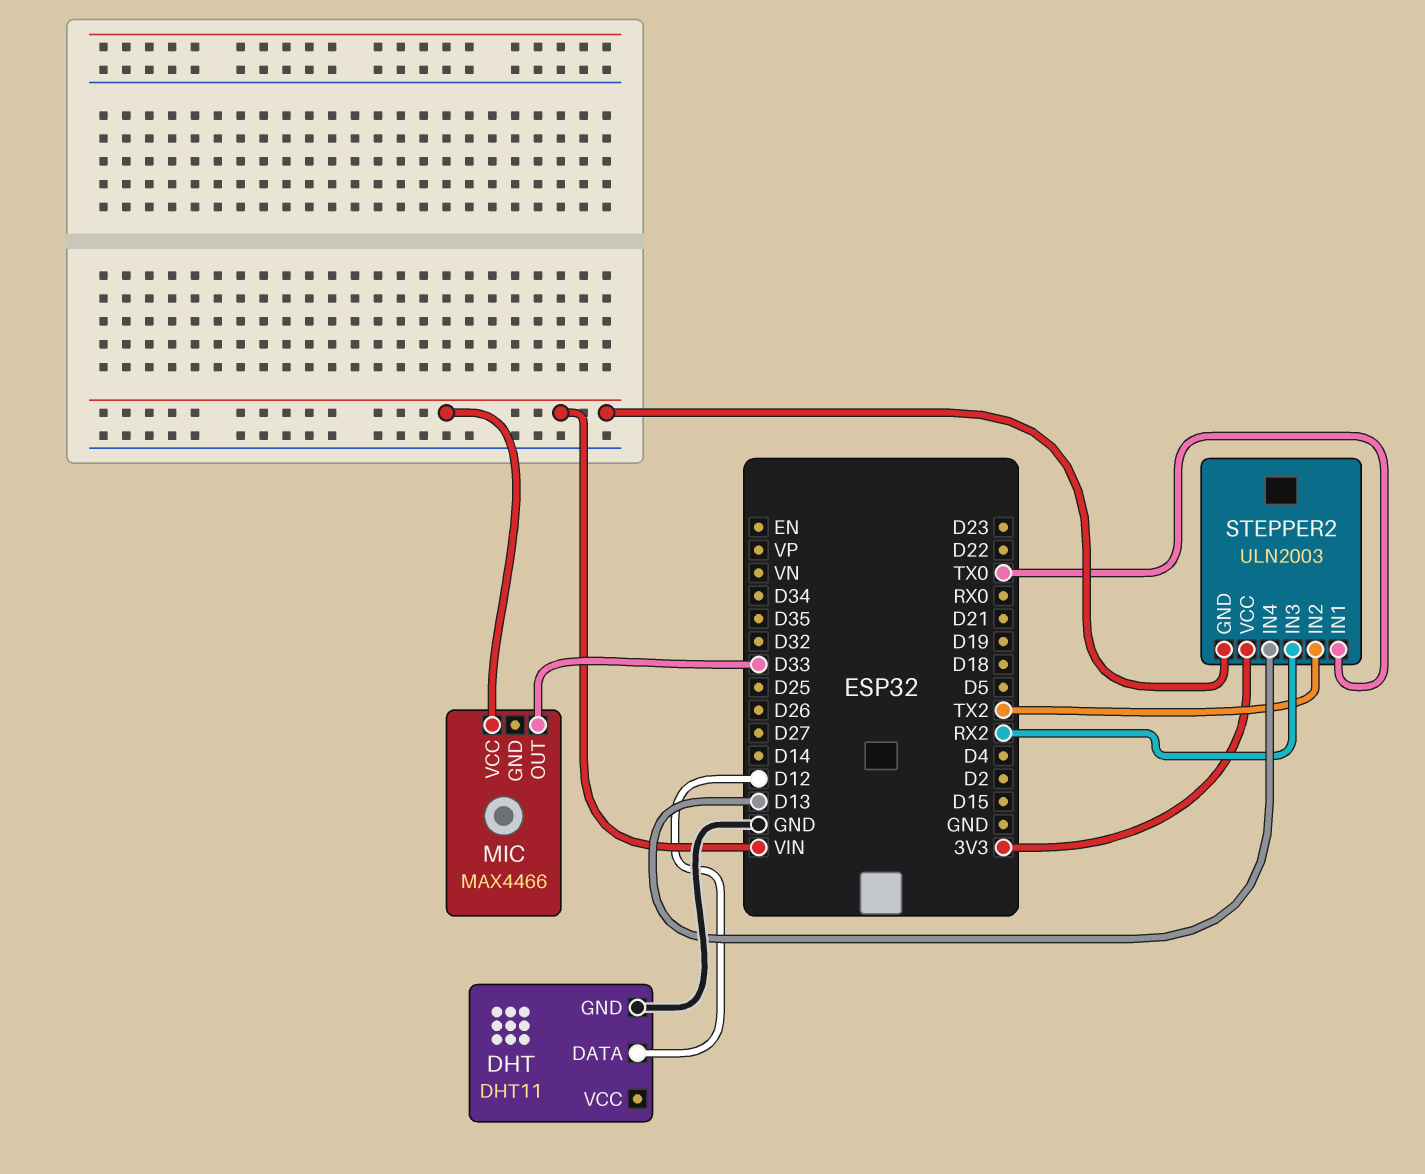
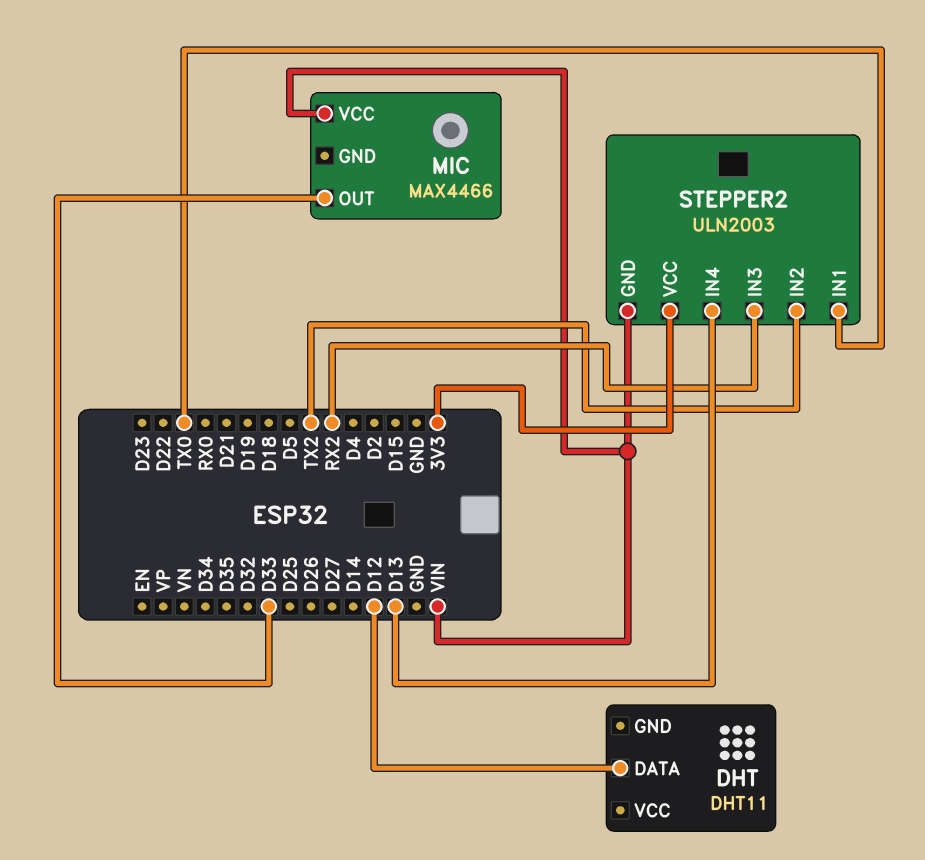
DHT pin GND: GND -> none

